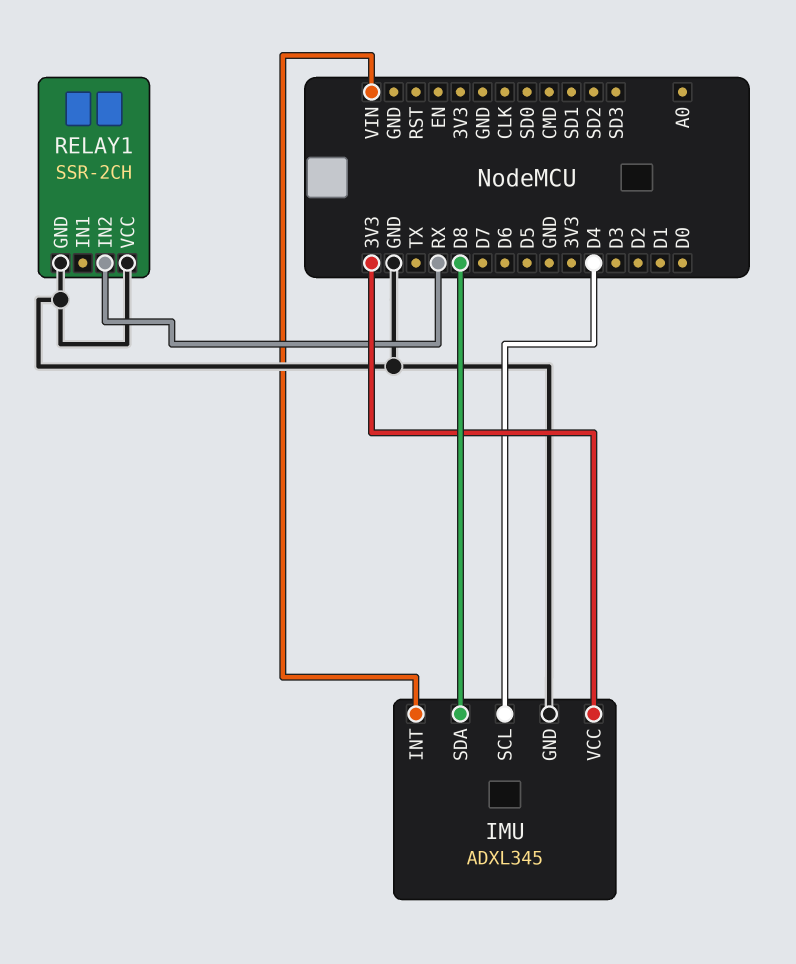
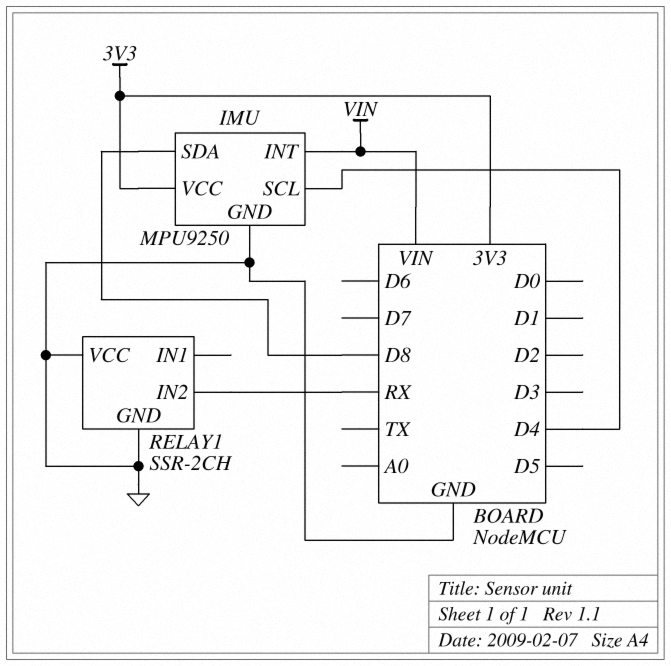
IMU: ADXL345 -> MPU9250

